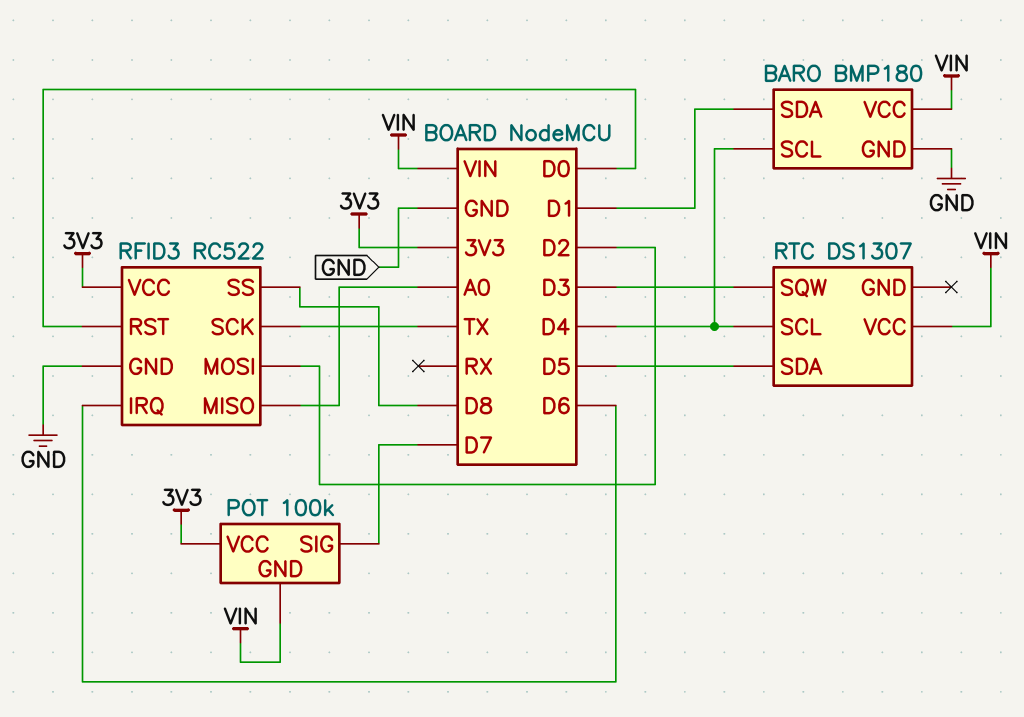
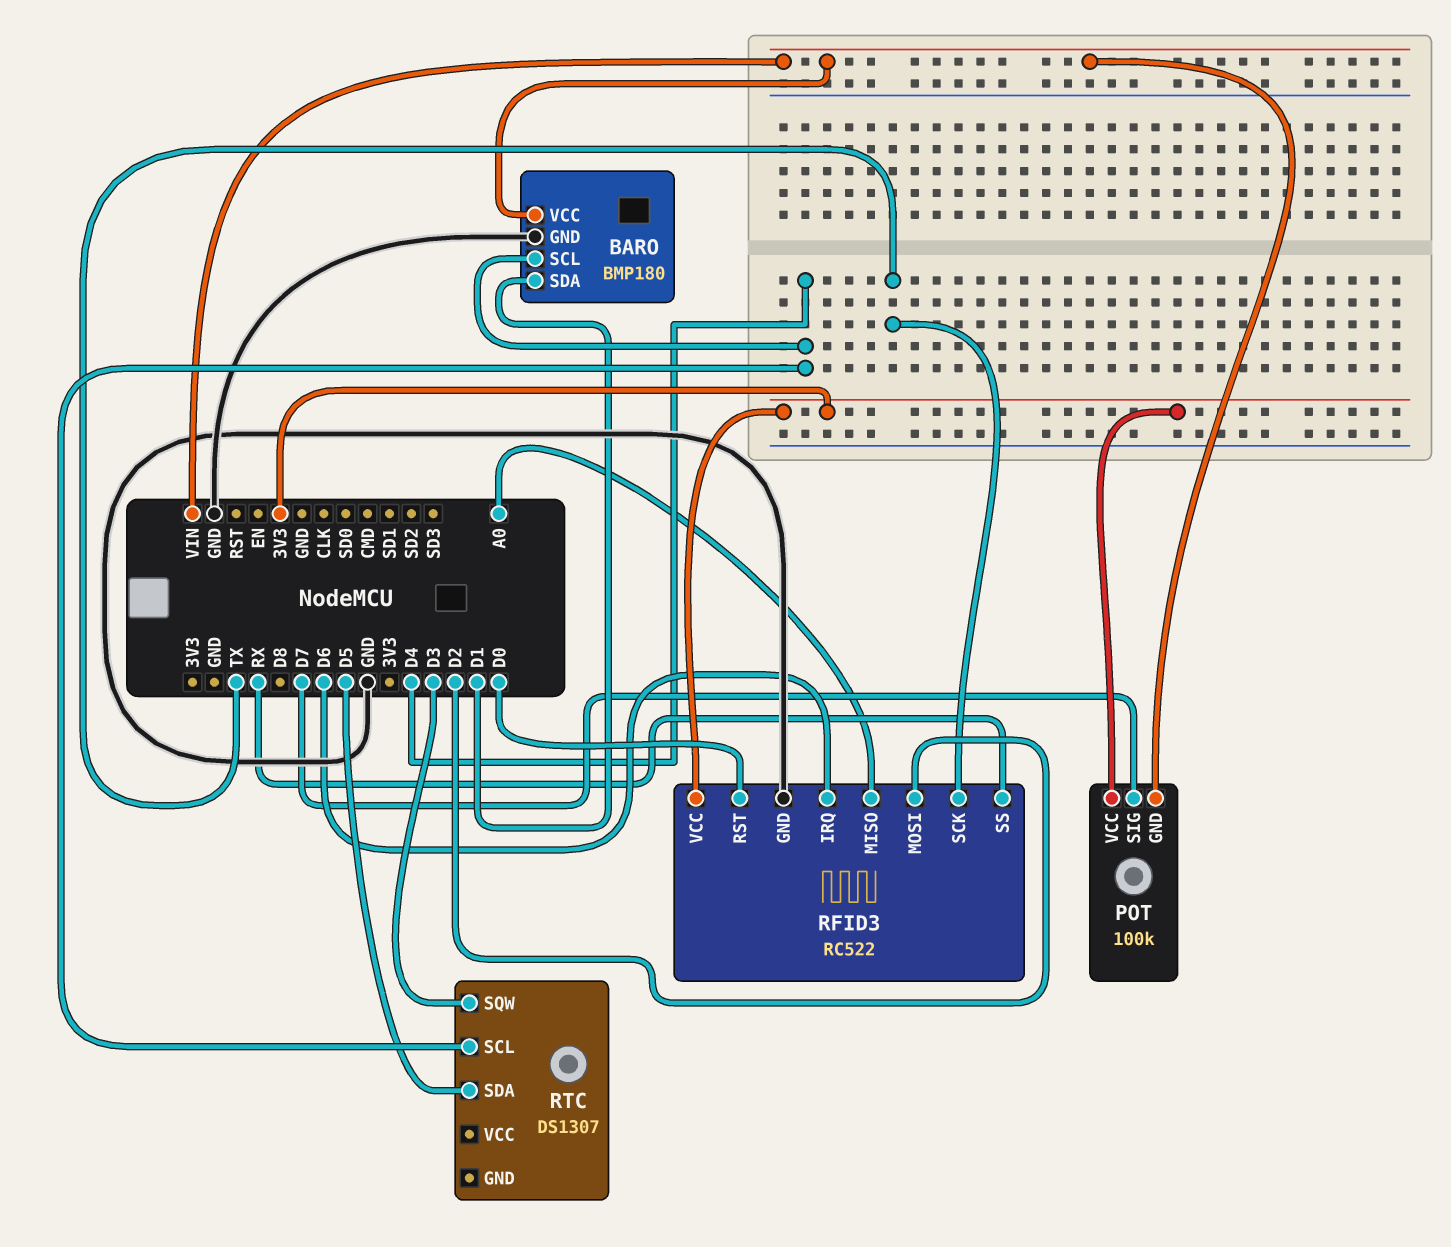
RFID3 pin SS: D8 -> RX
RTC pin VCC: VIN -> none

